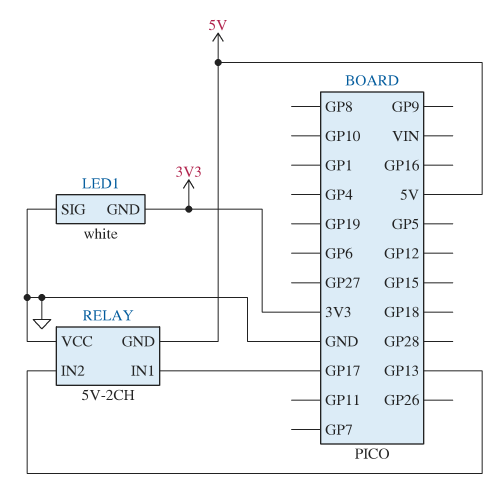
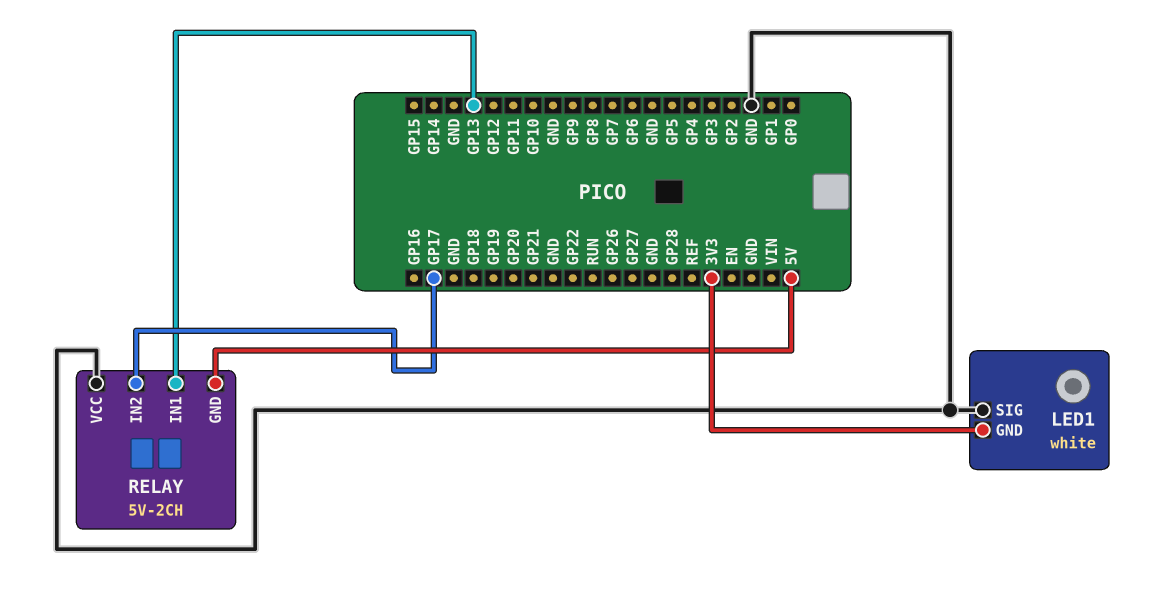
RELAY pin IN1: GP17 -> GP13
RELAY pin IN2: GP13 -> GP17

